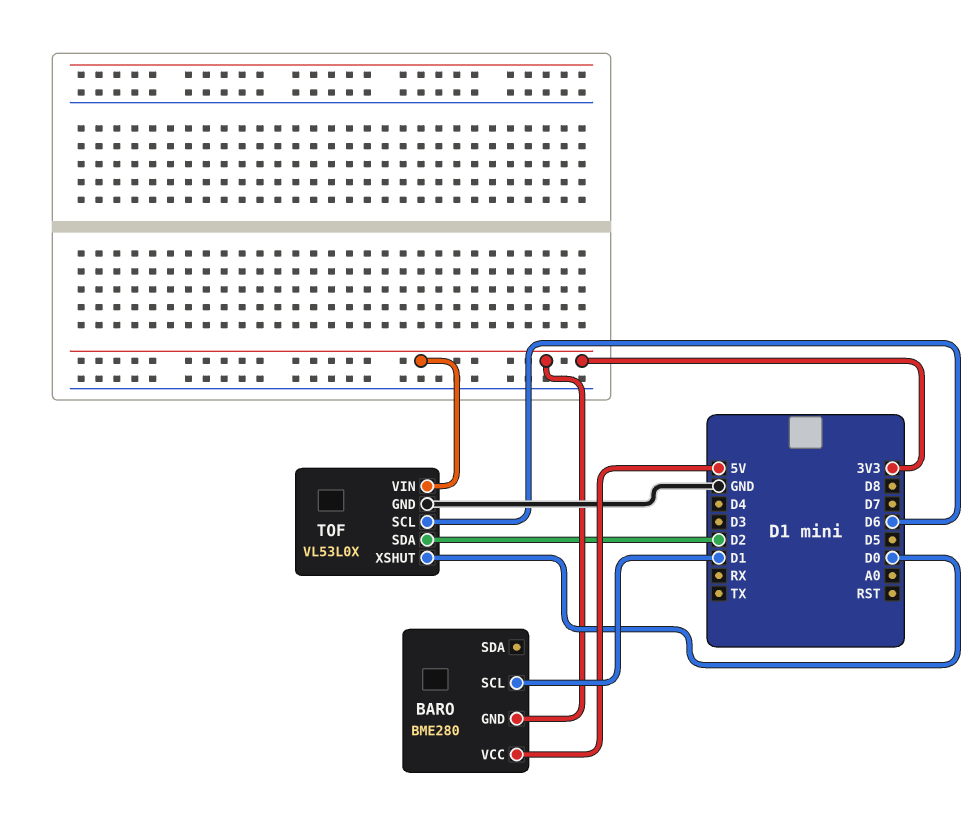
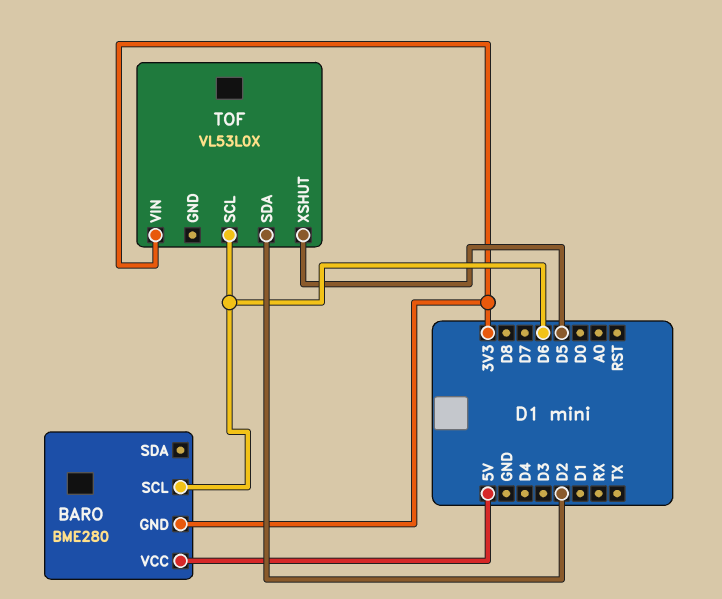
BARO pin SCL: D1 -> D6
TOF pin GND: GND -> none
TOF pin XSHUT: D0 -> D5

